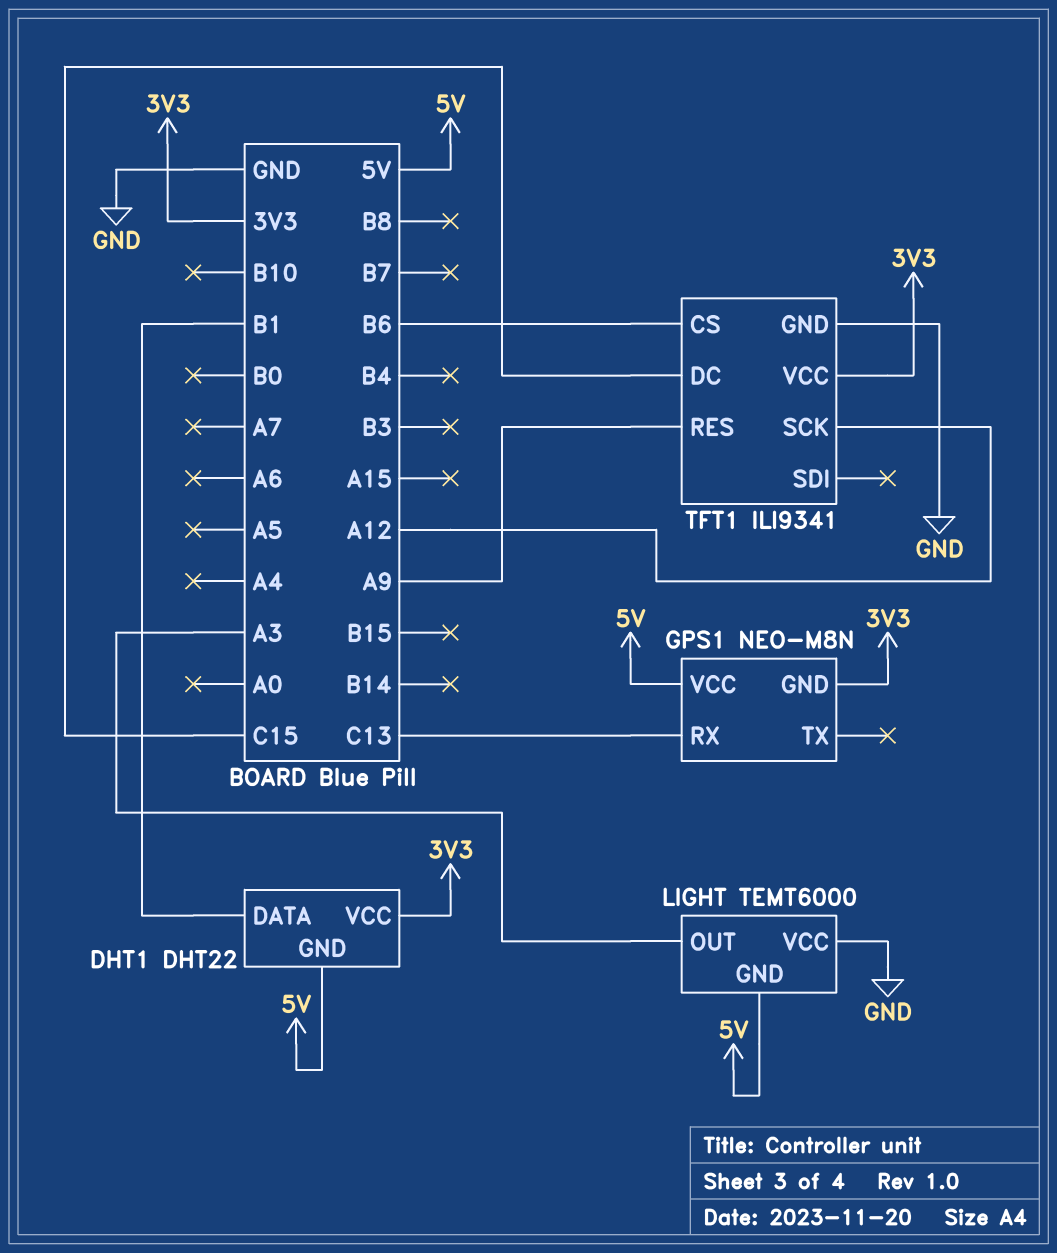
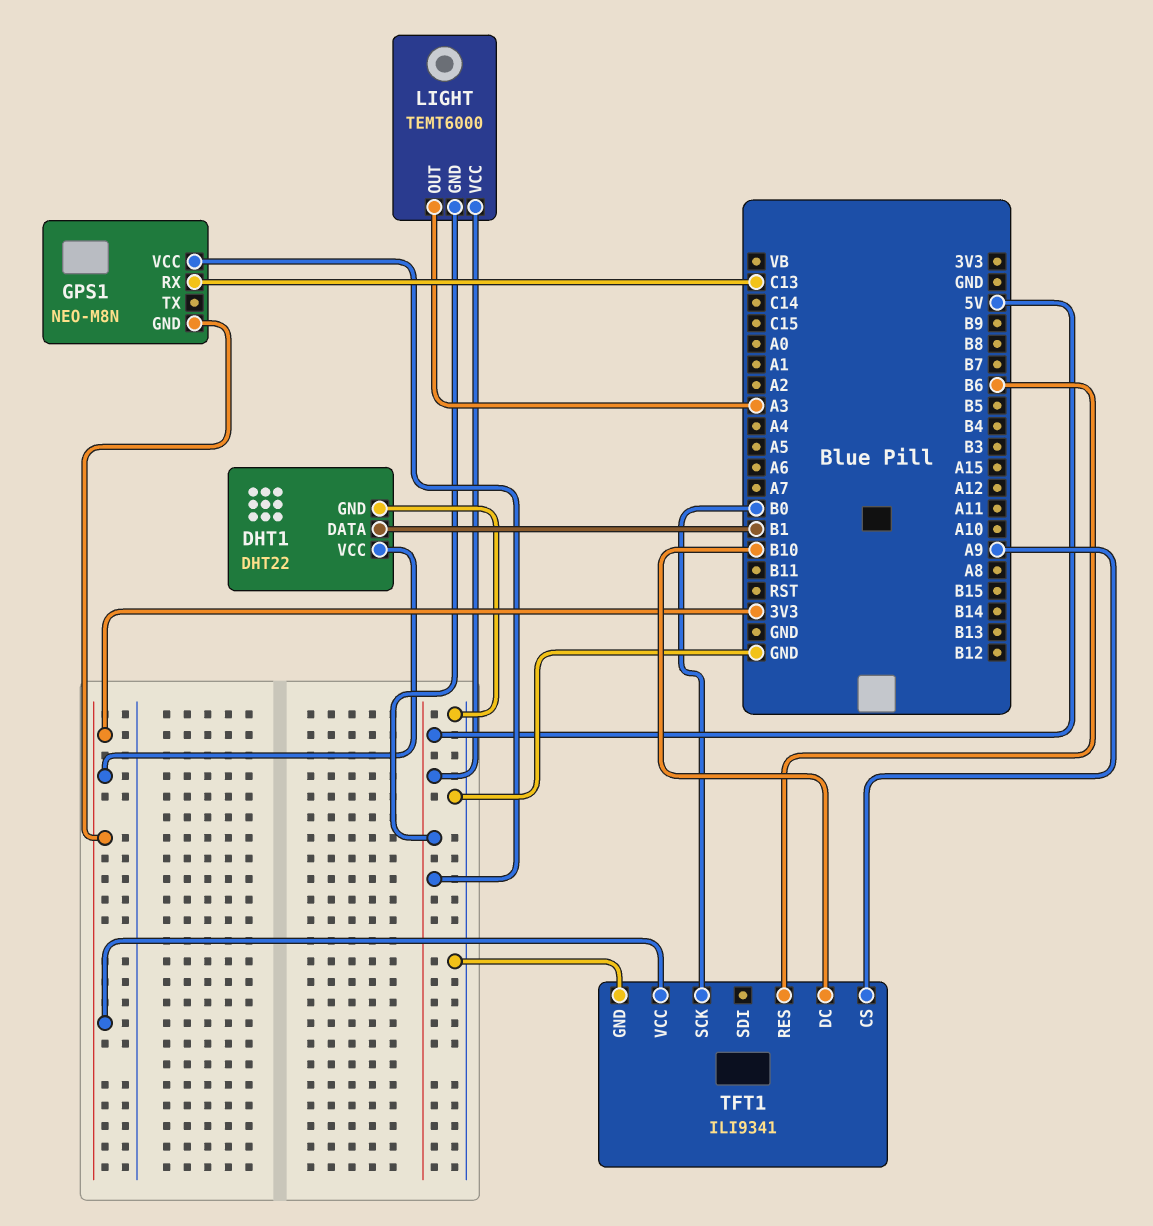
DHT1 pin GND: 5V -> GND
LIGHT pin VCC: GND -> 5V
TFT1 pin CS: B6 -> A9
TFT1 pin DC: C15 -> B10
TFT1 pin RES: A9 -> B6
TFT1 pin SCK: A12 -> B0

